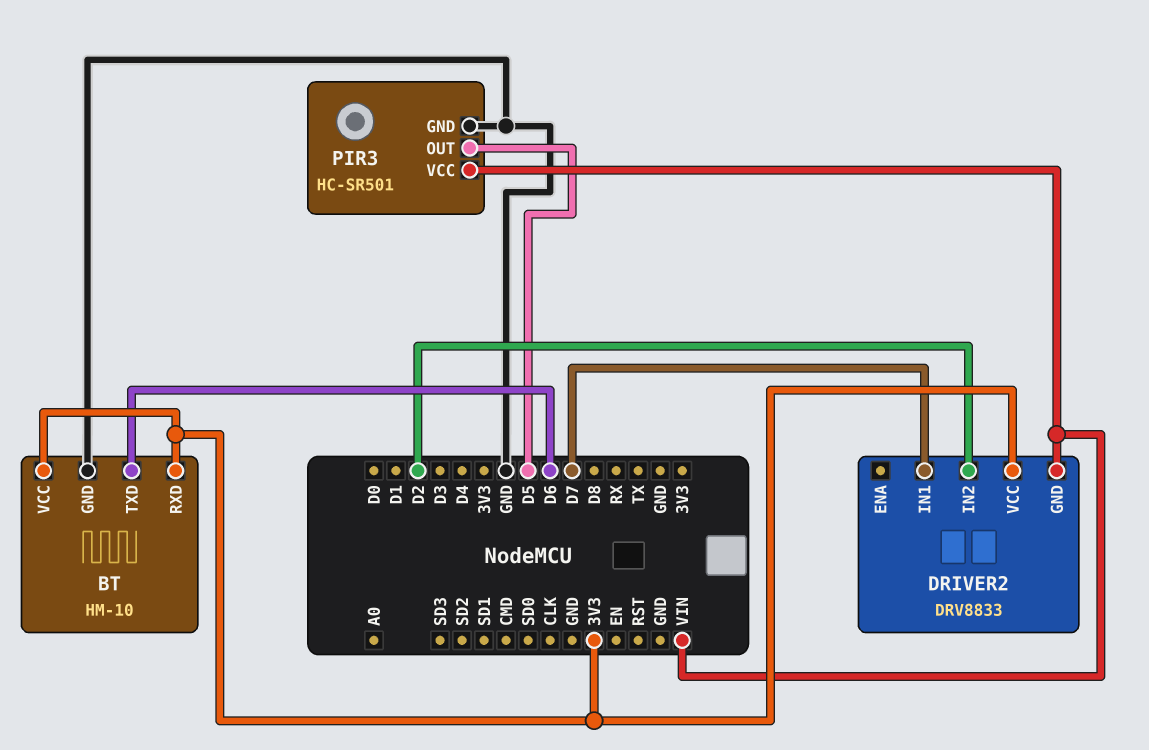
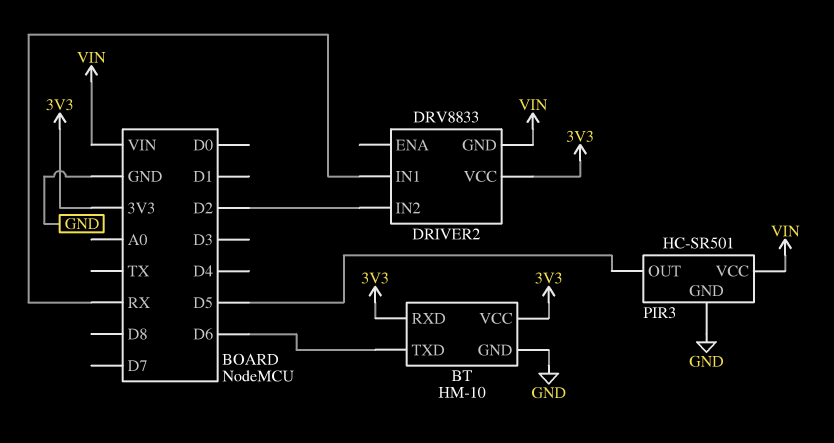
DRIVER2 pin IN1: D7 -> RX

